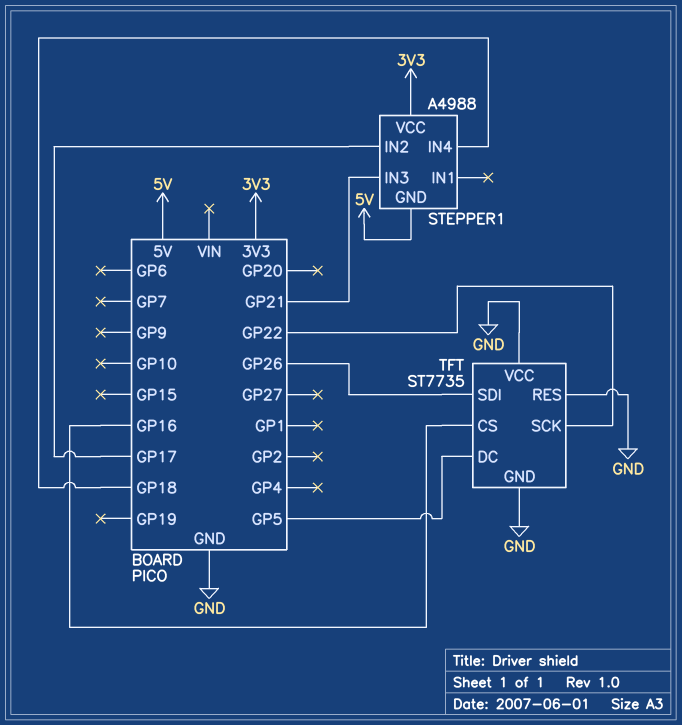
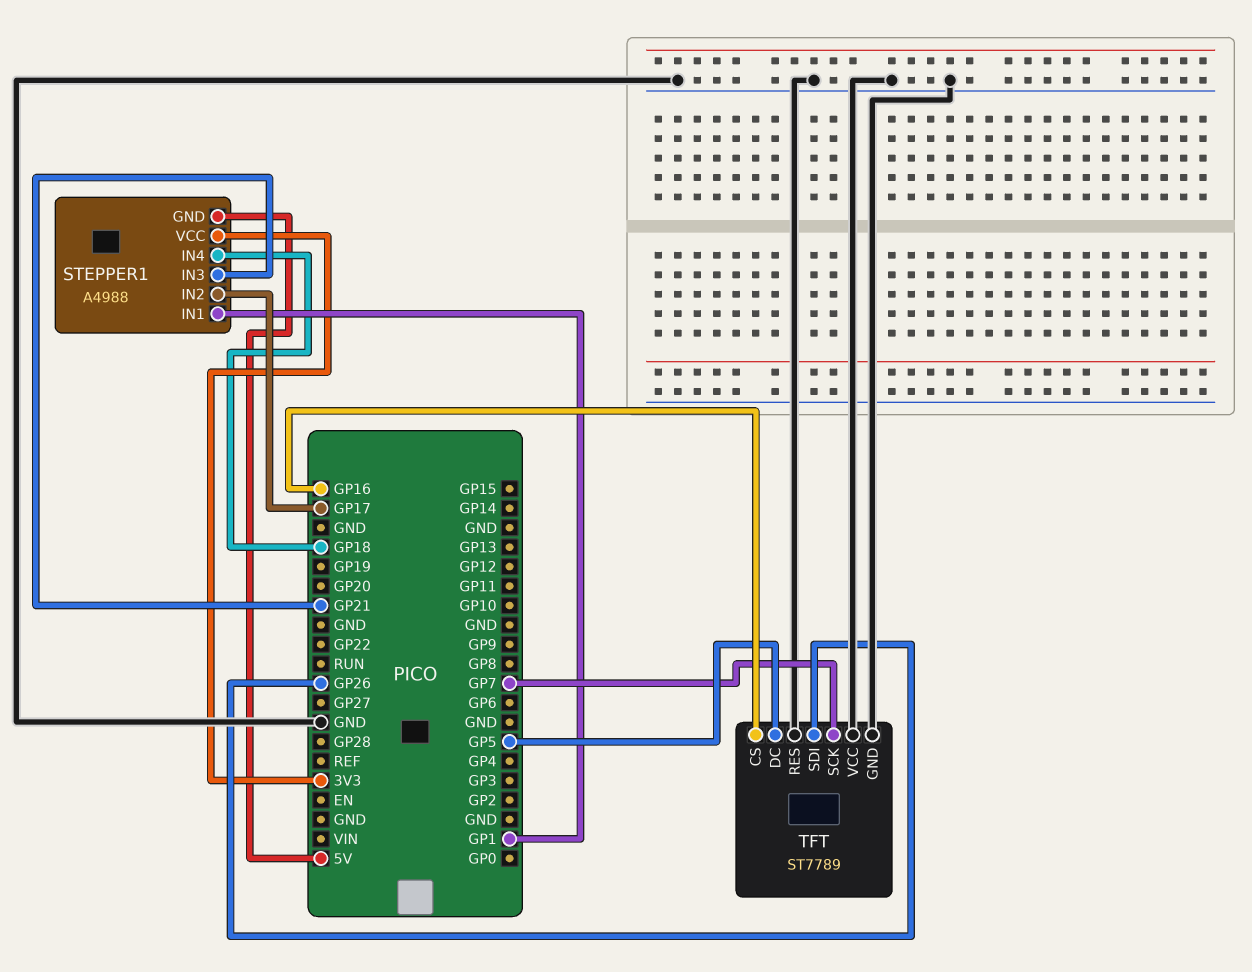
STEPPER1 pin IN1: none -> GP1
TFT: ST7735 -> ST7789
TFT pin SCK: GP22 -> GP7

